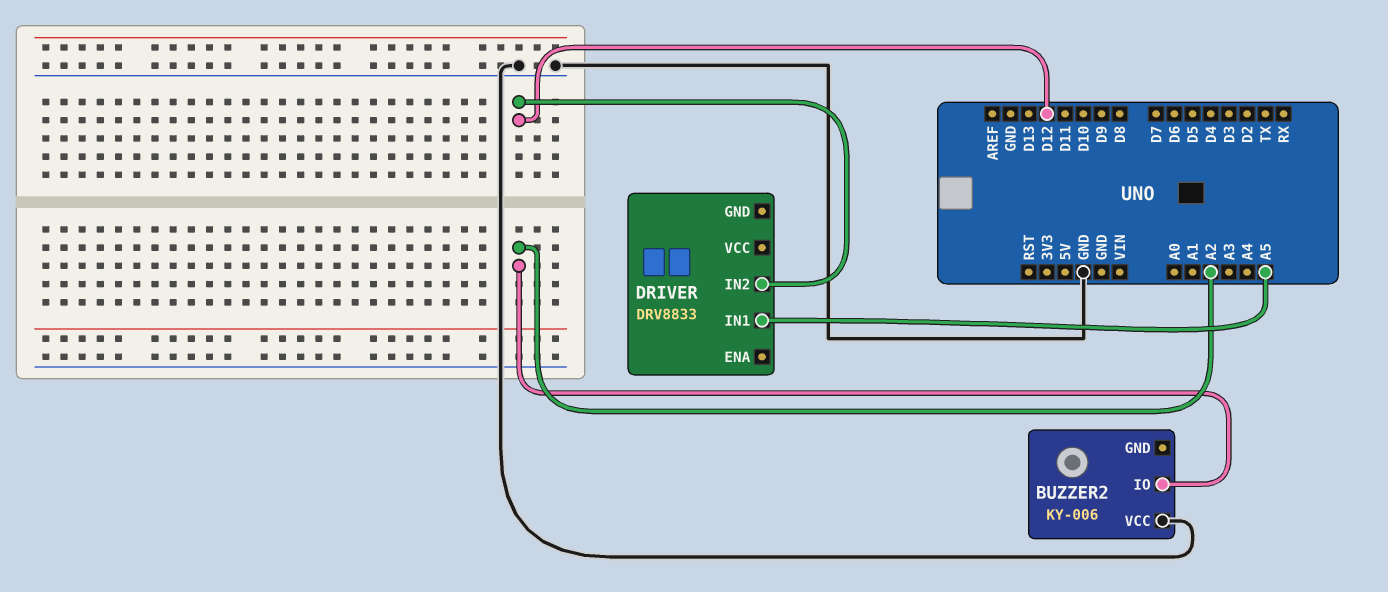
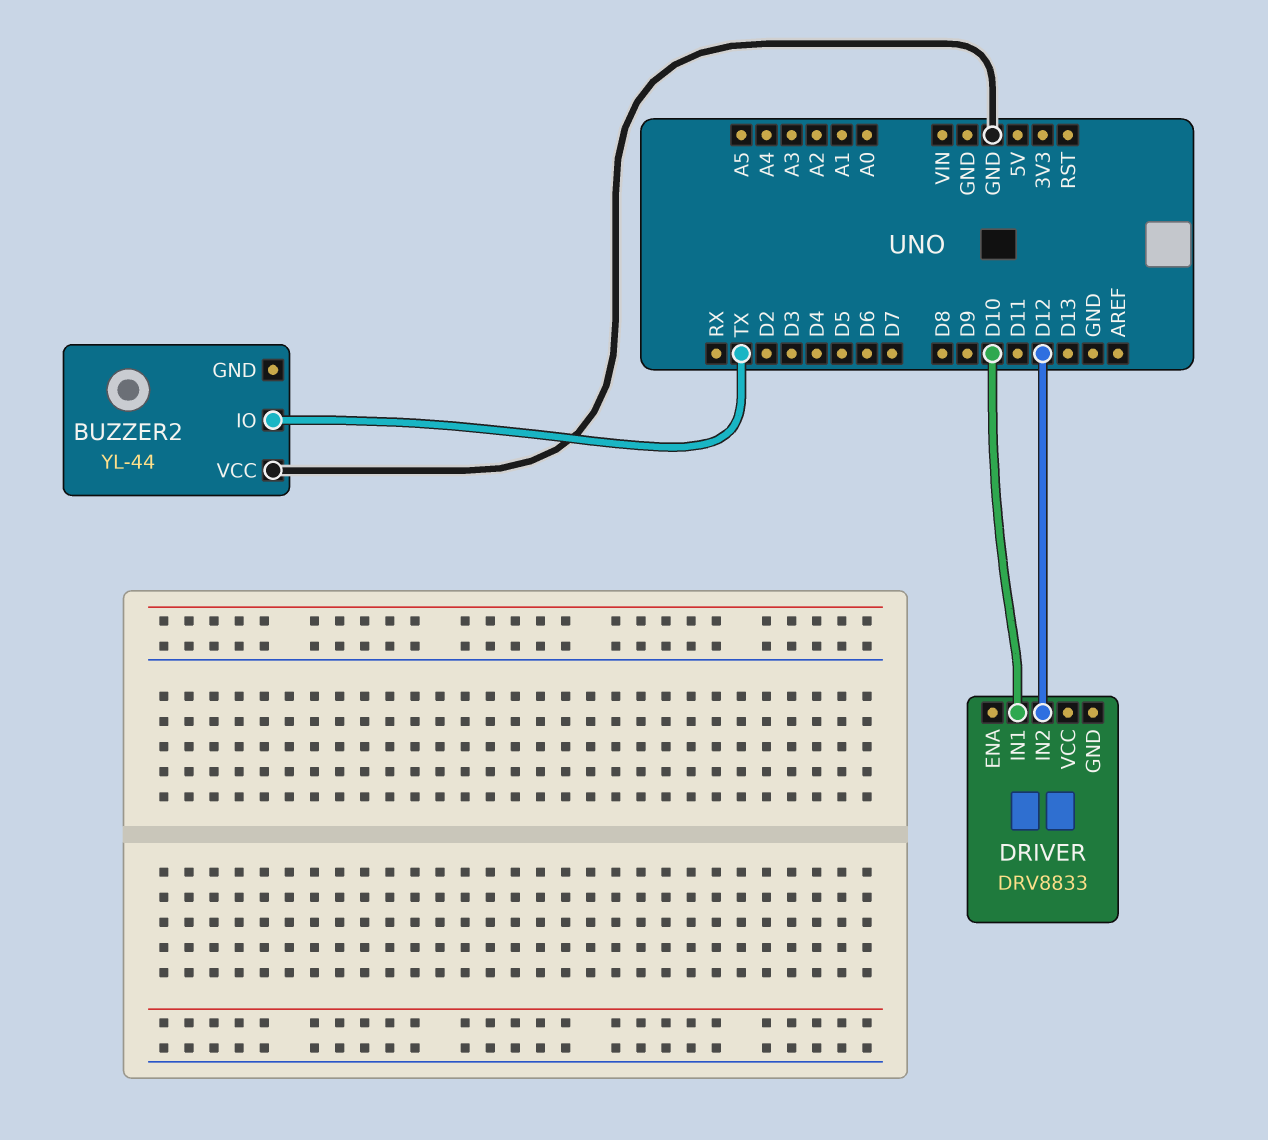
BUZZER2: KY-006 -> YL-44
BUZZER2 pin IO: A2 -> TX
DRIVER pin IN1: A5 -> D10

